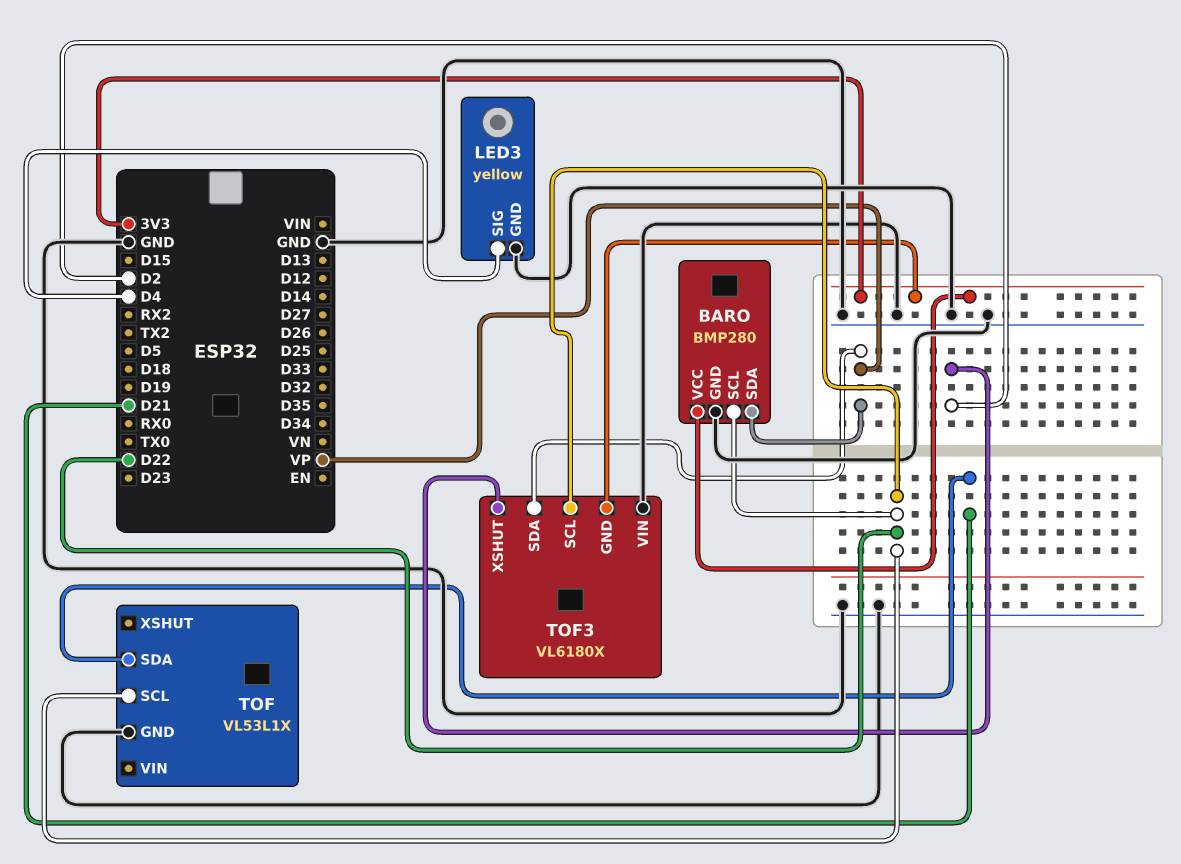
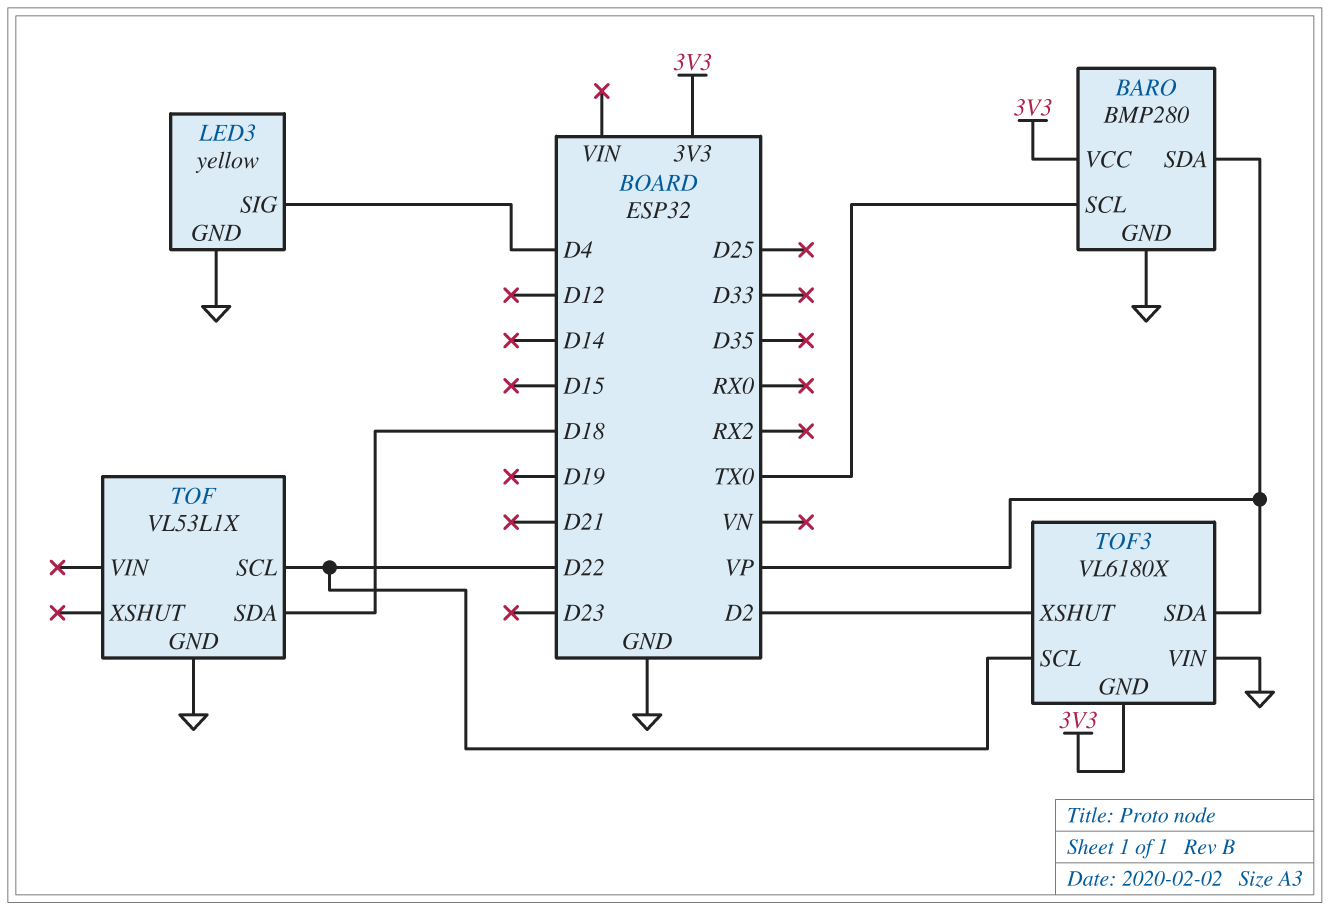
BARO pin SCL: D22 -> TX0
TOF pin SDA: D21 -> D18

